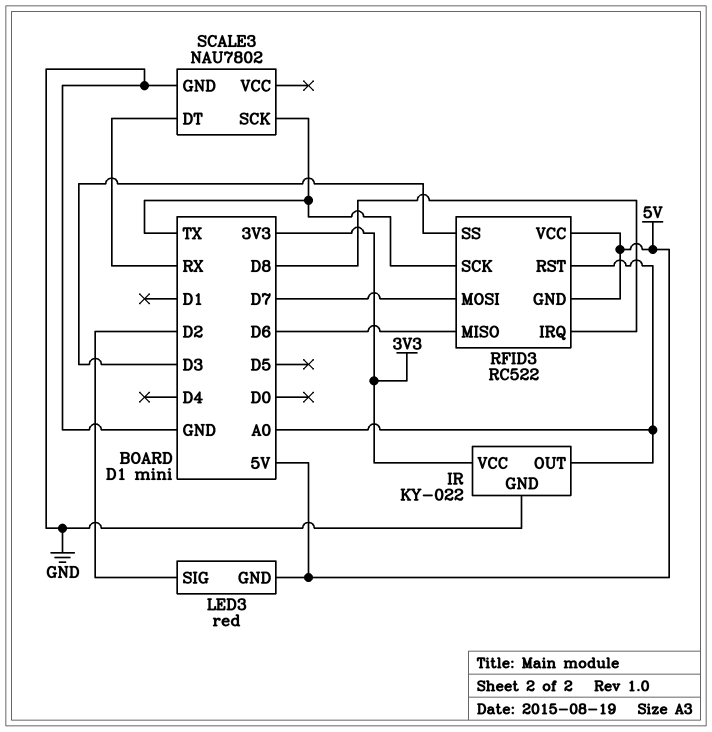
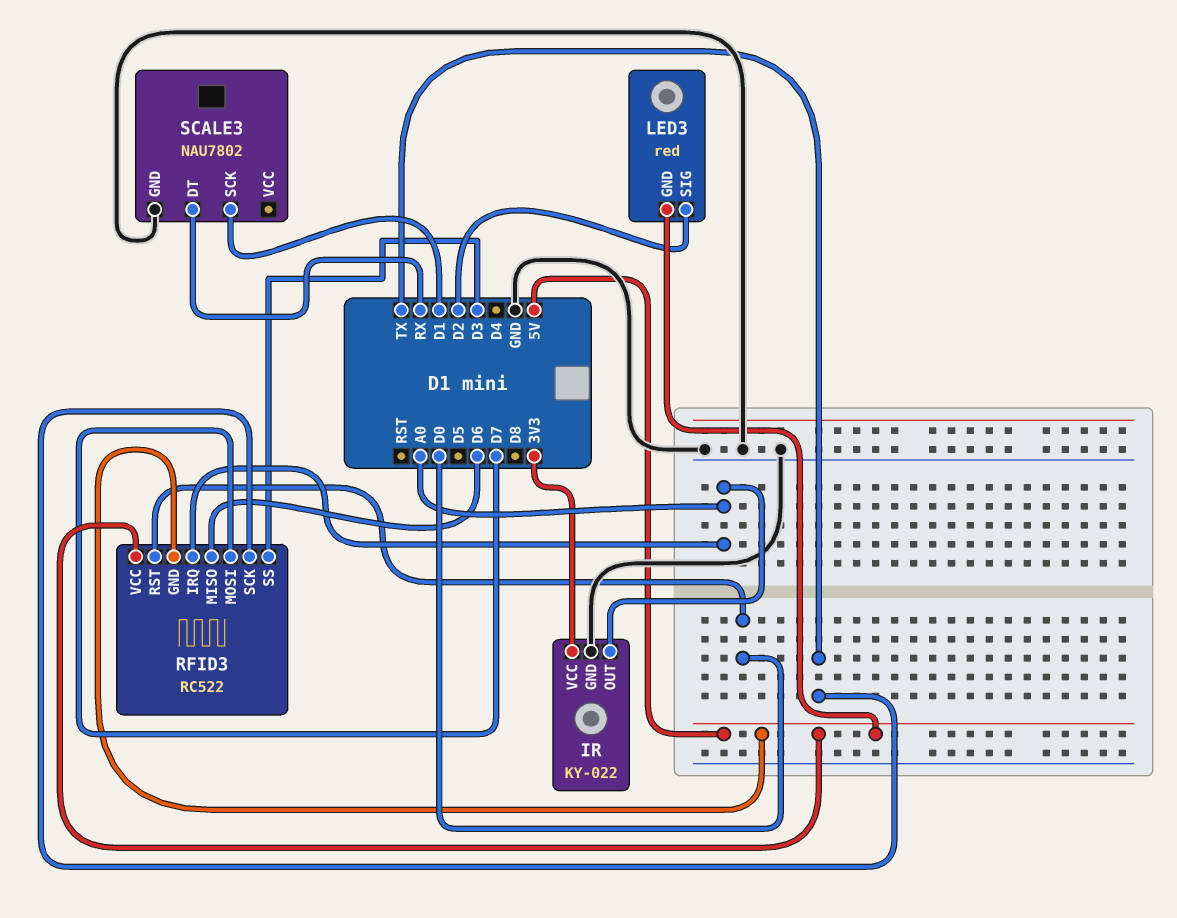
RFID3 pin IRQ: D8 -> A0
RFID3 pin RST: A0 -> D0
SCALE3 pin SCK: TX -> D1

